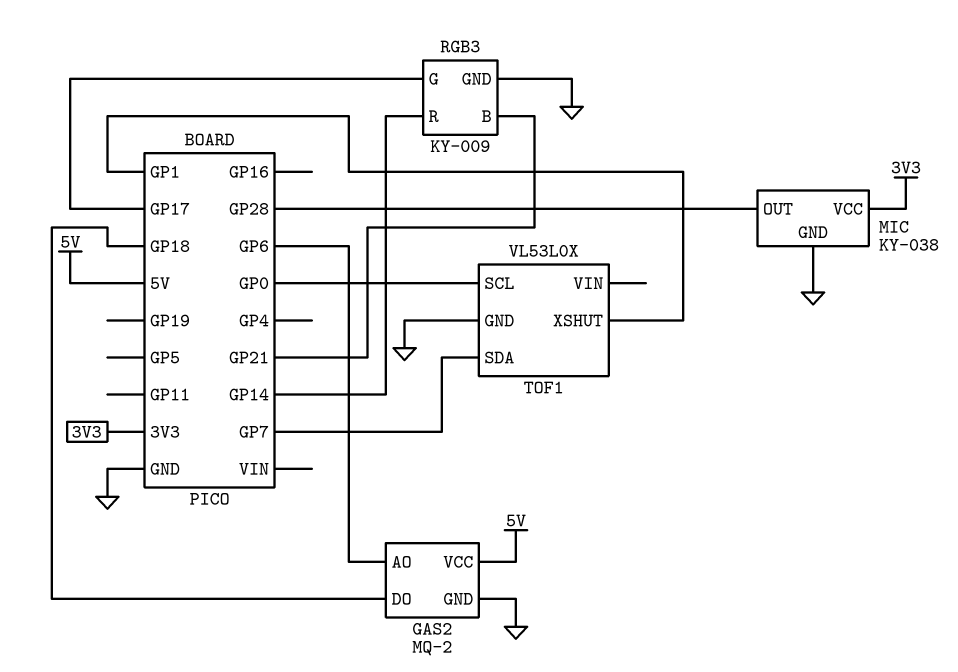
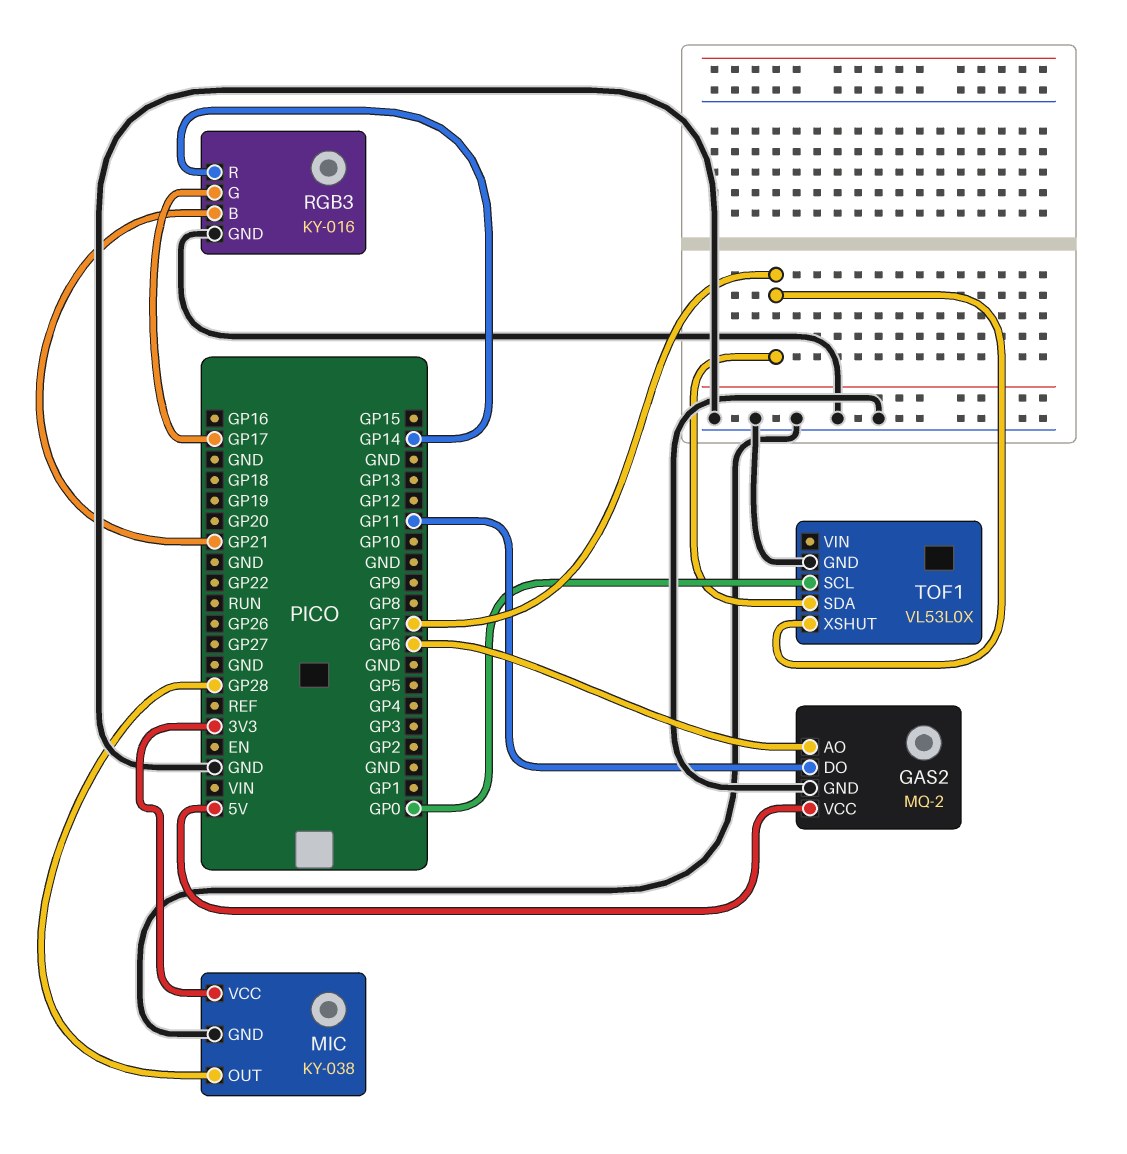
GAS2 pin DO: GP18 -> GP11
RGB3: KY-009 -> KY-016
TOF1 pin XSHUT: GP1 -> GP7

